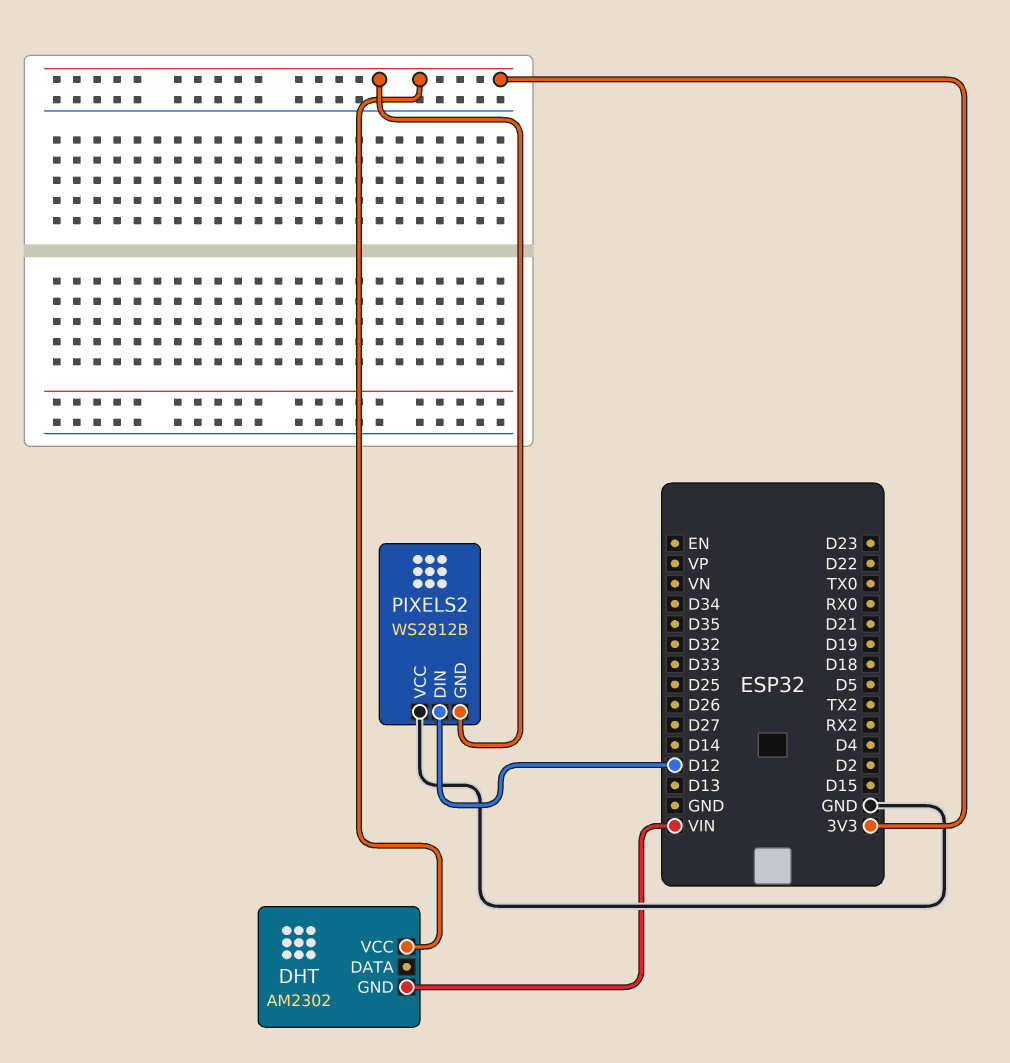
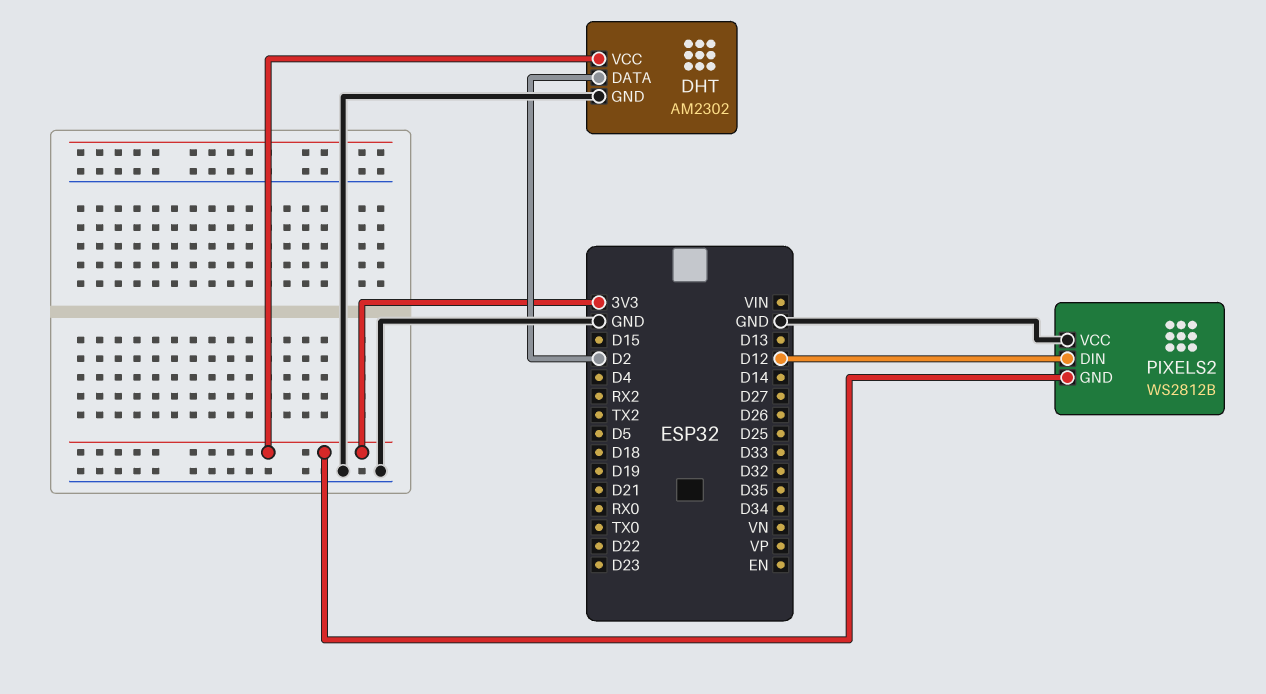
DHT pin DATA: none -> D2
DHT pin GND: VIN -> GND

